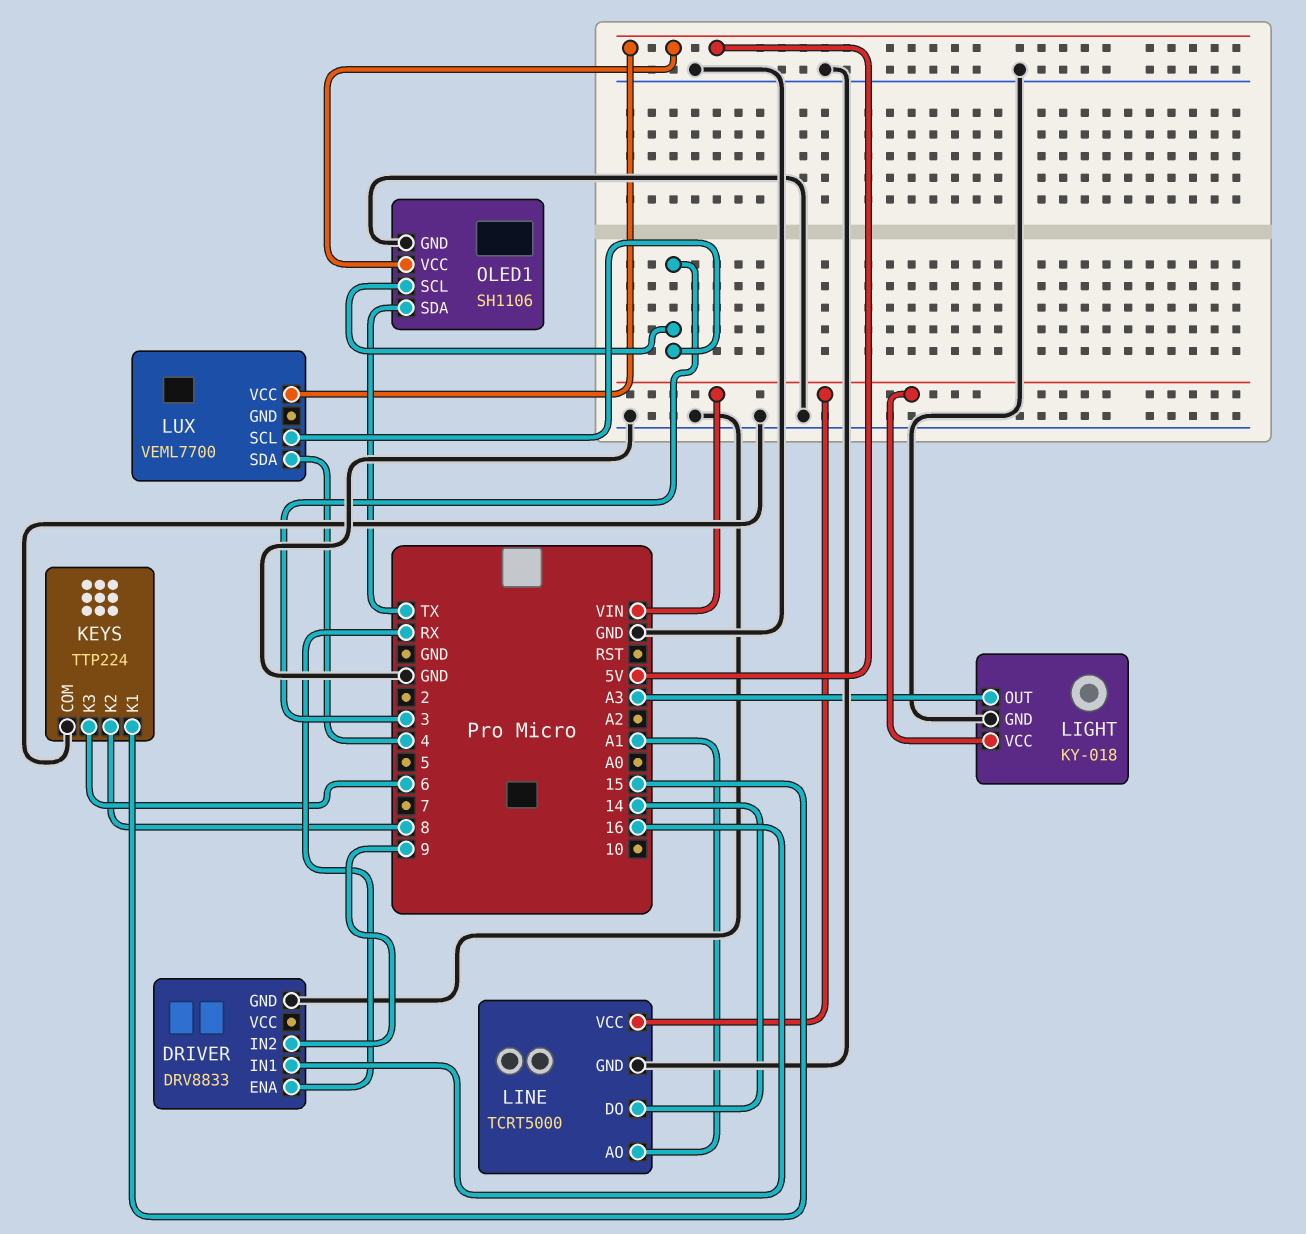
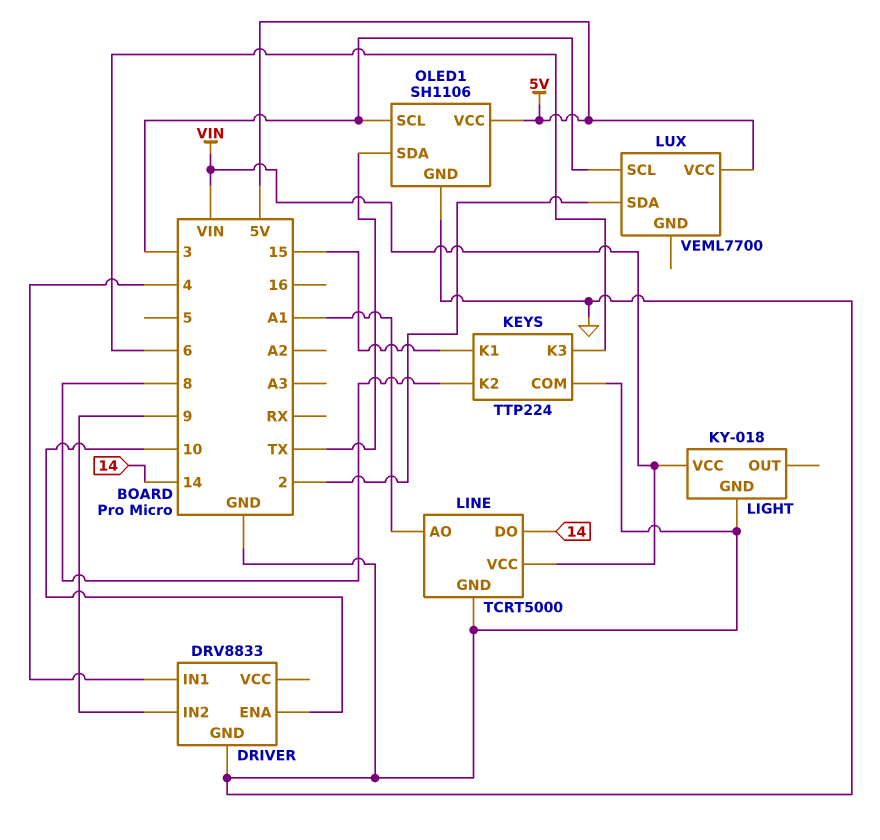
DRIVER pin ENA: RX -> 10
DRIVER pin IN1: 16 -> 4
LIGHT pin OUT: A3 -> none
LUX pin SDA: 4 -> 2

